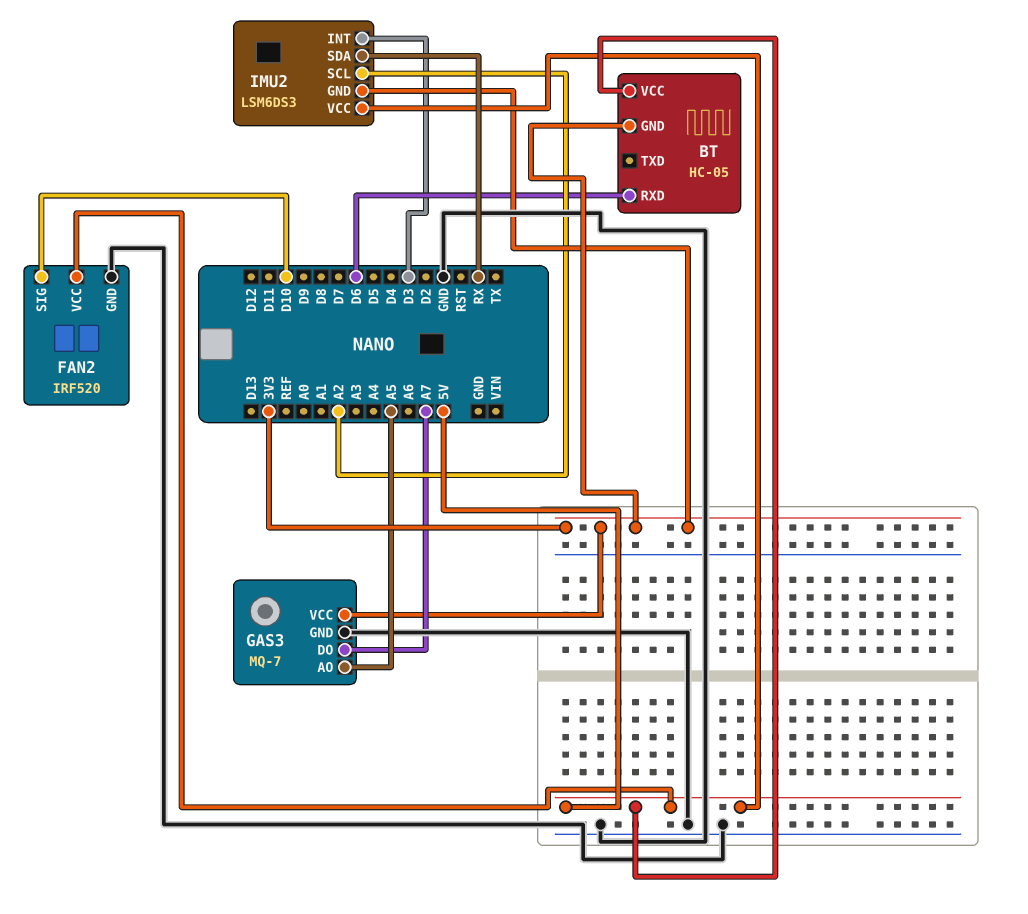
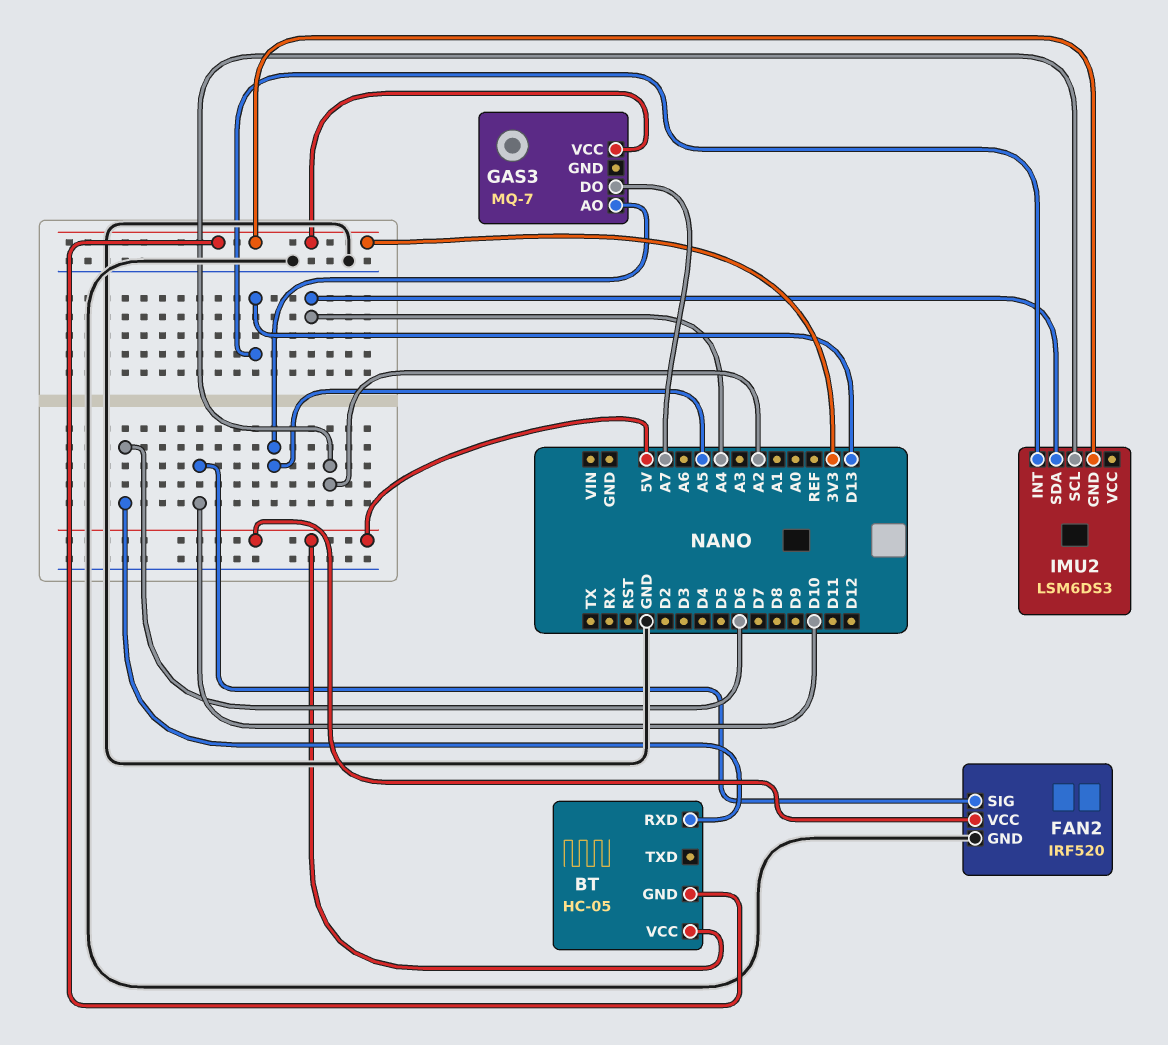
GAS3 pin GND: GND -> none
IMU2 pin INT: D3 -> D13
IMU2 pin SDA: RX -> A4
IMU2 pin VCC: 5V -> none

